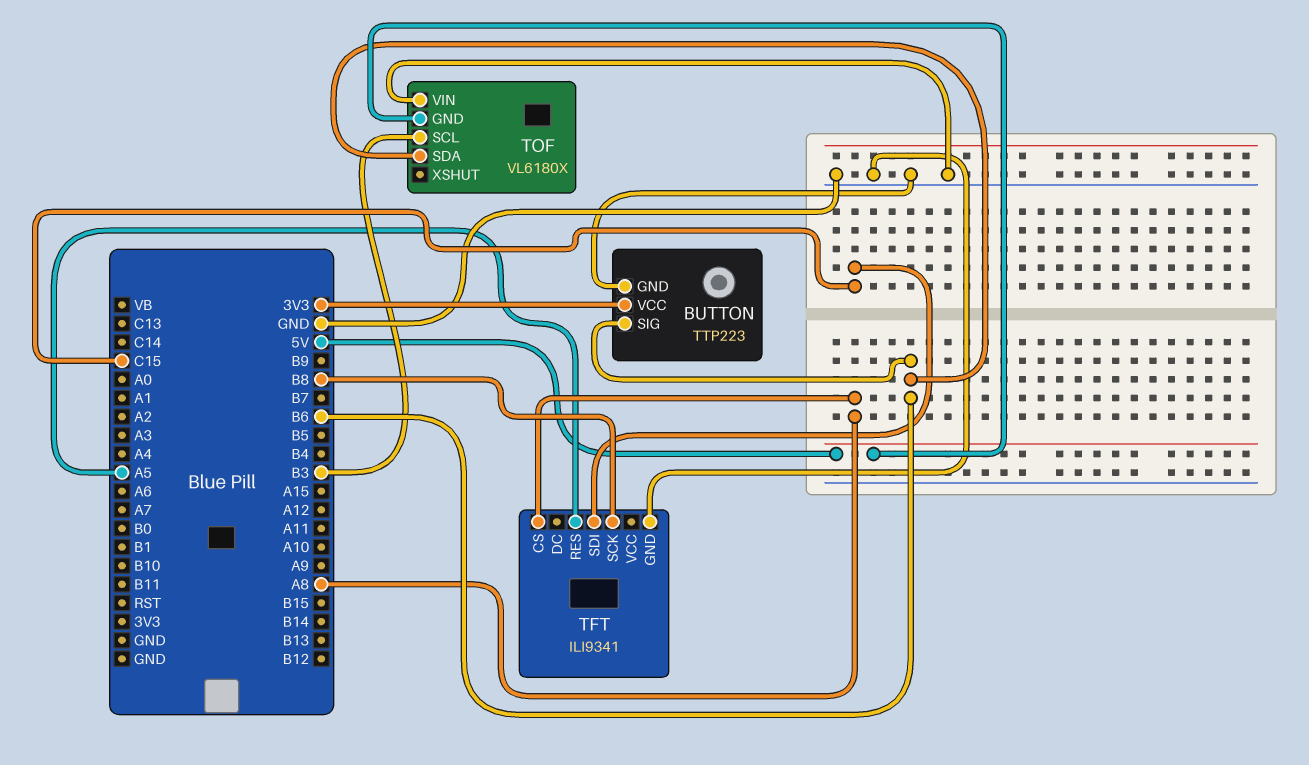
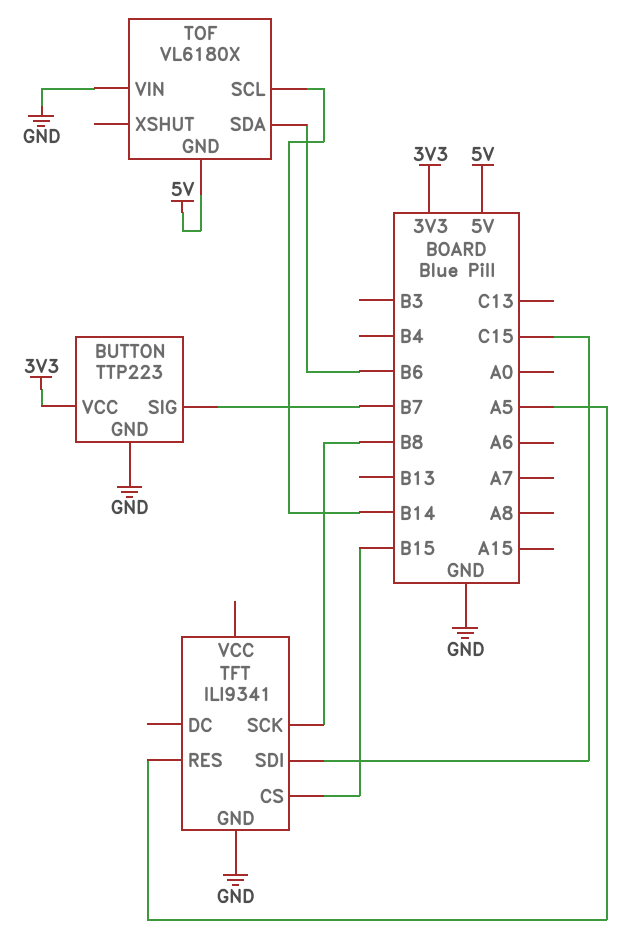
BUTTON pin SIG: B6 -> B7
TFT pin CS: A8 -> B15
TOF pin SCL: B3 -> B14

